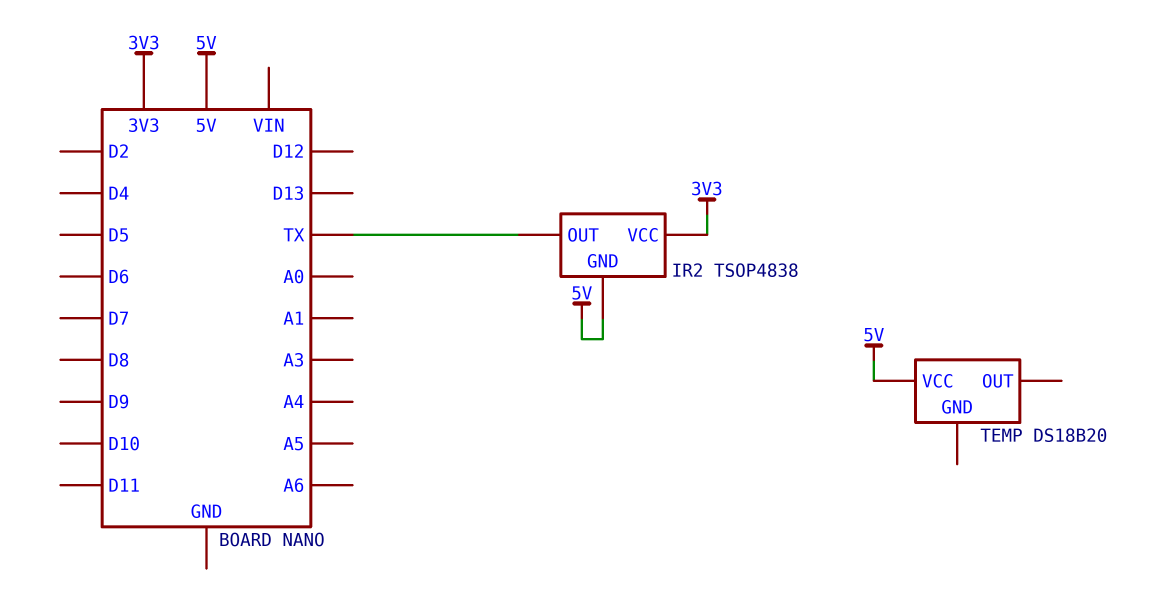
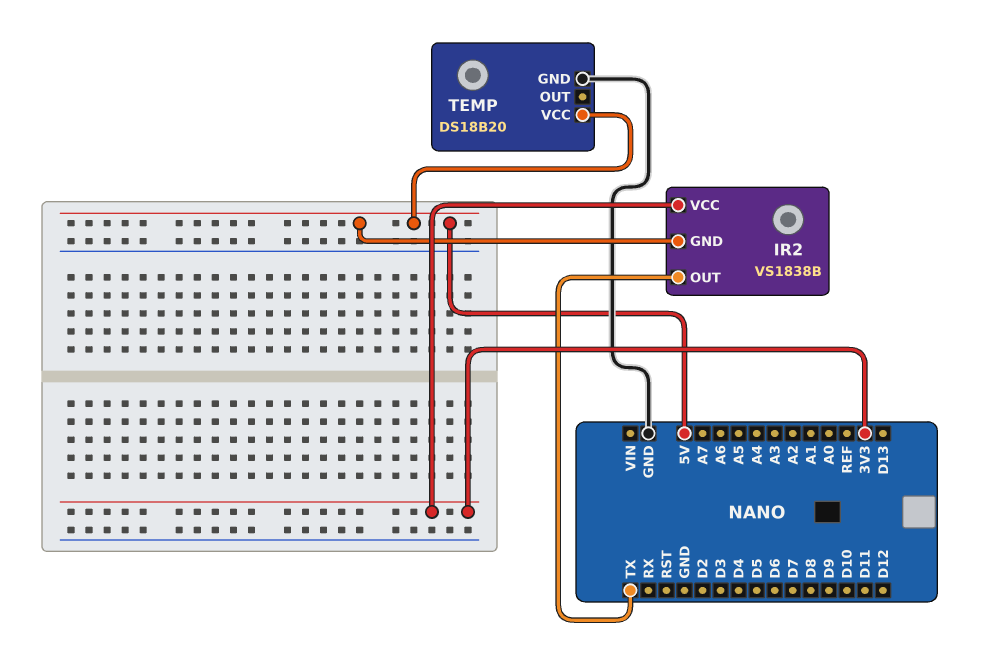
IR2: TSOP4838 -> VS1838B
TEMP pin GND: none -> GND

